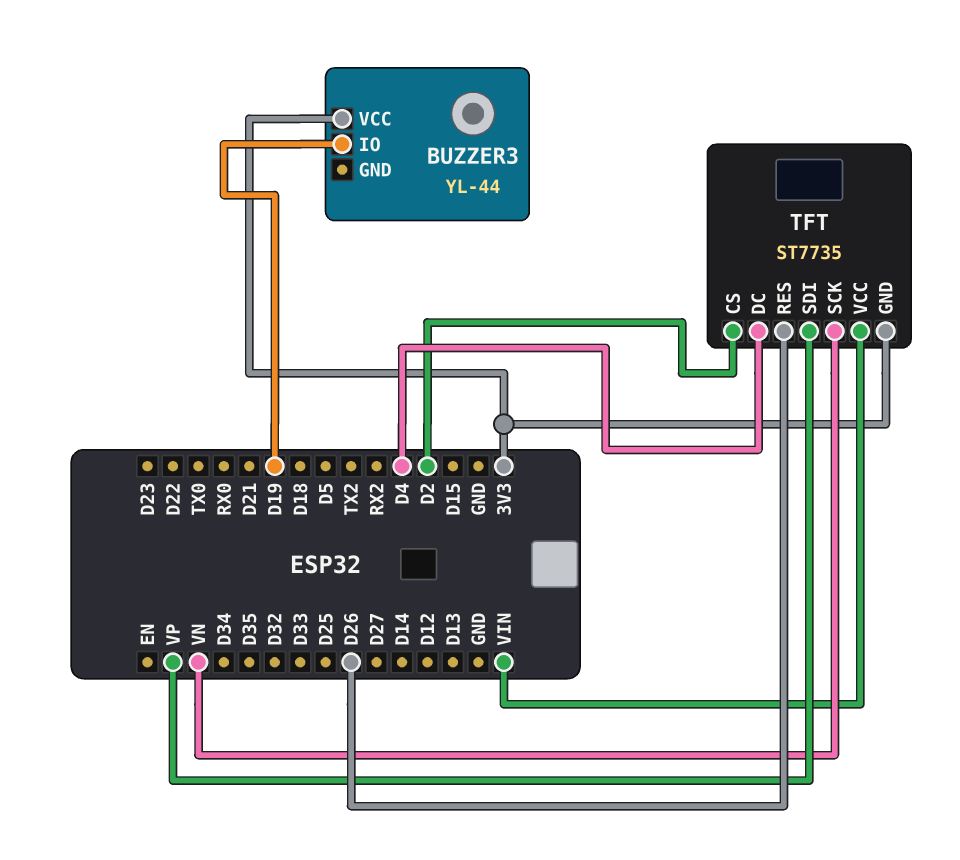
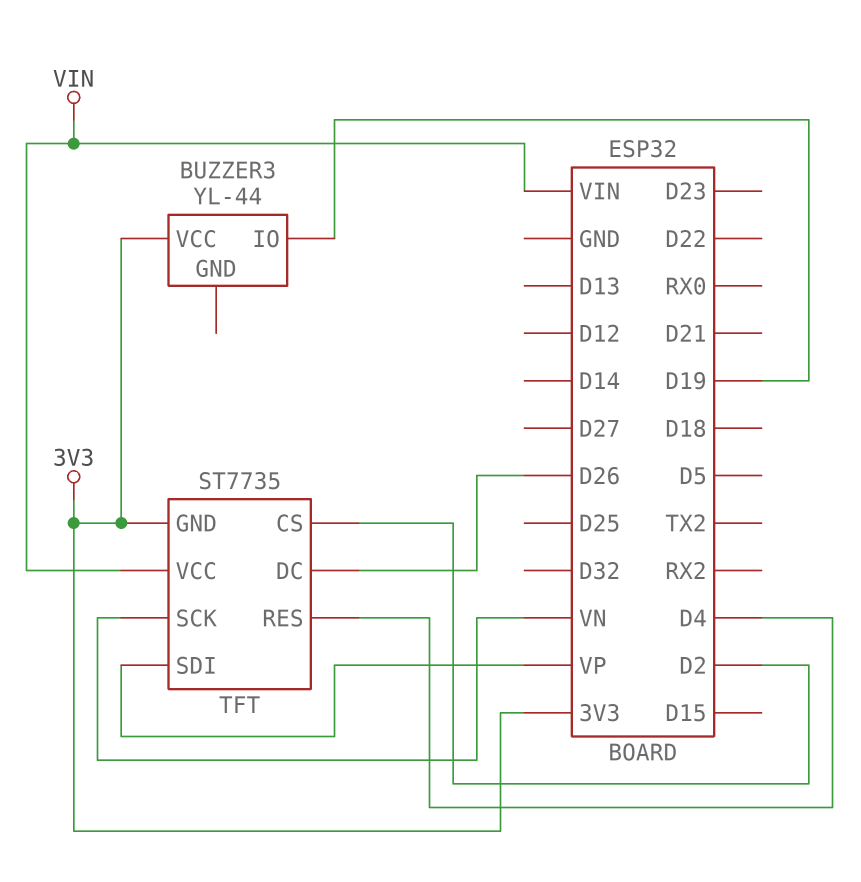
TFT pin DC: D4 -> D26
TFT pin RES: D26 -> D4

